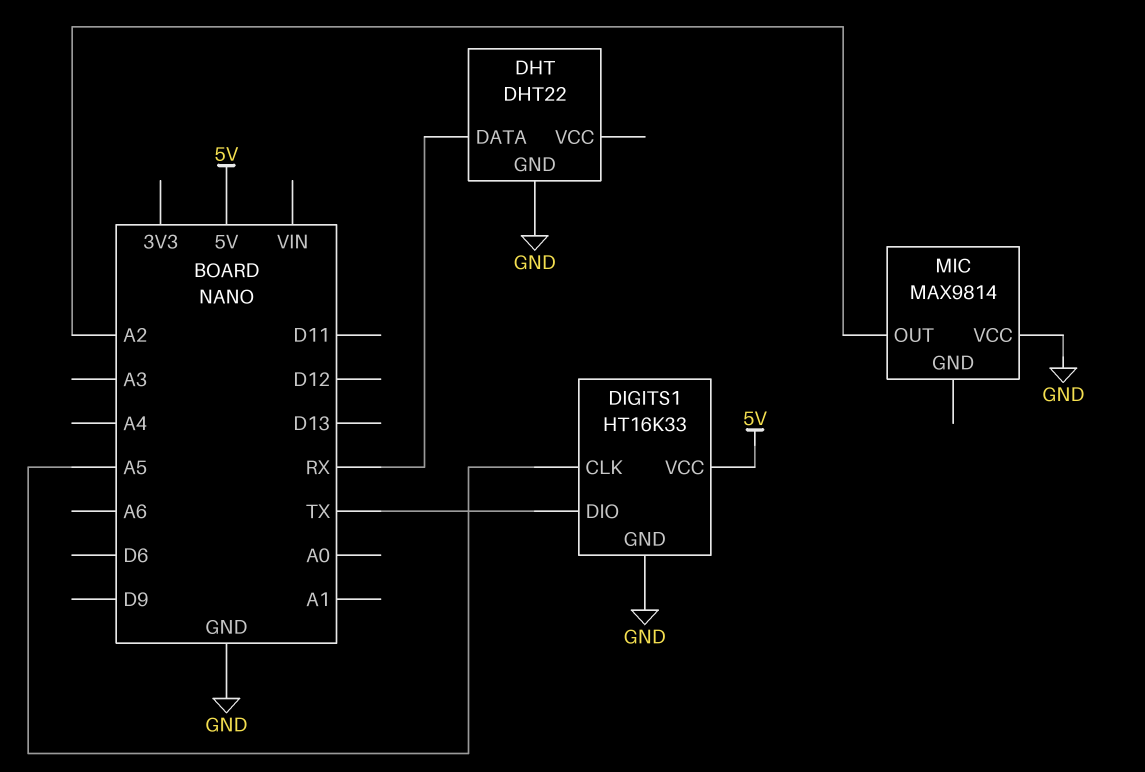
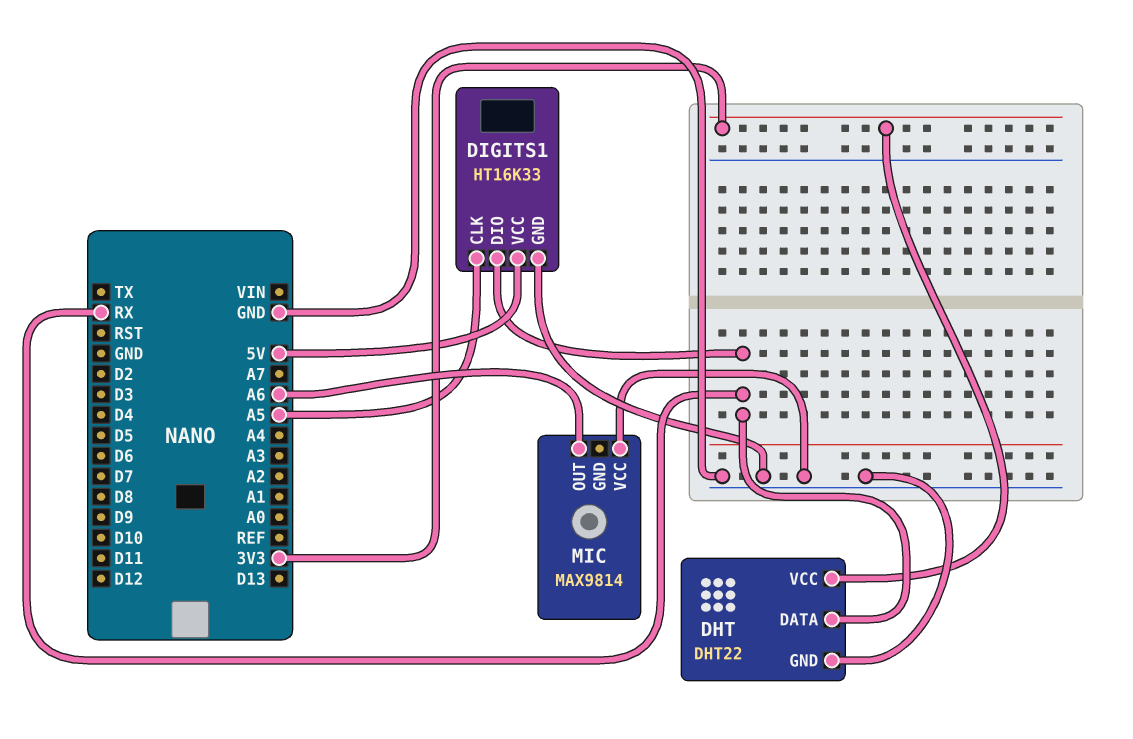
DHT pin VCC: none -> 3V3
DIGITS1 pin DIO: TX -> RX
MIC pin OUT: A2 -> A6

